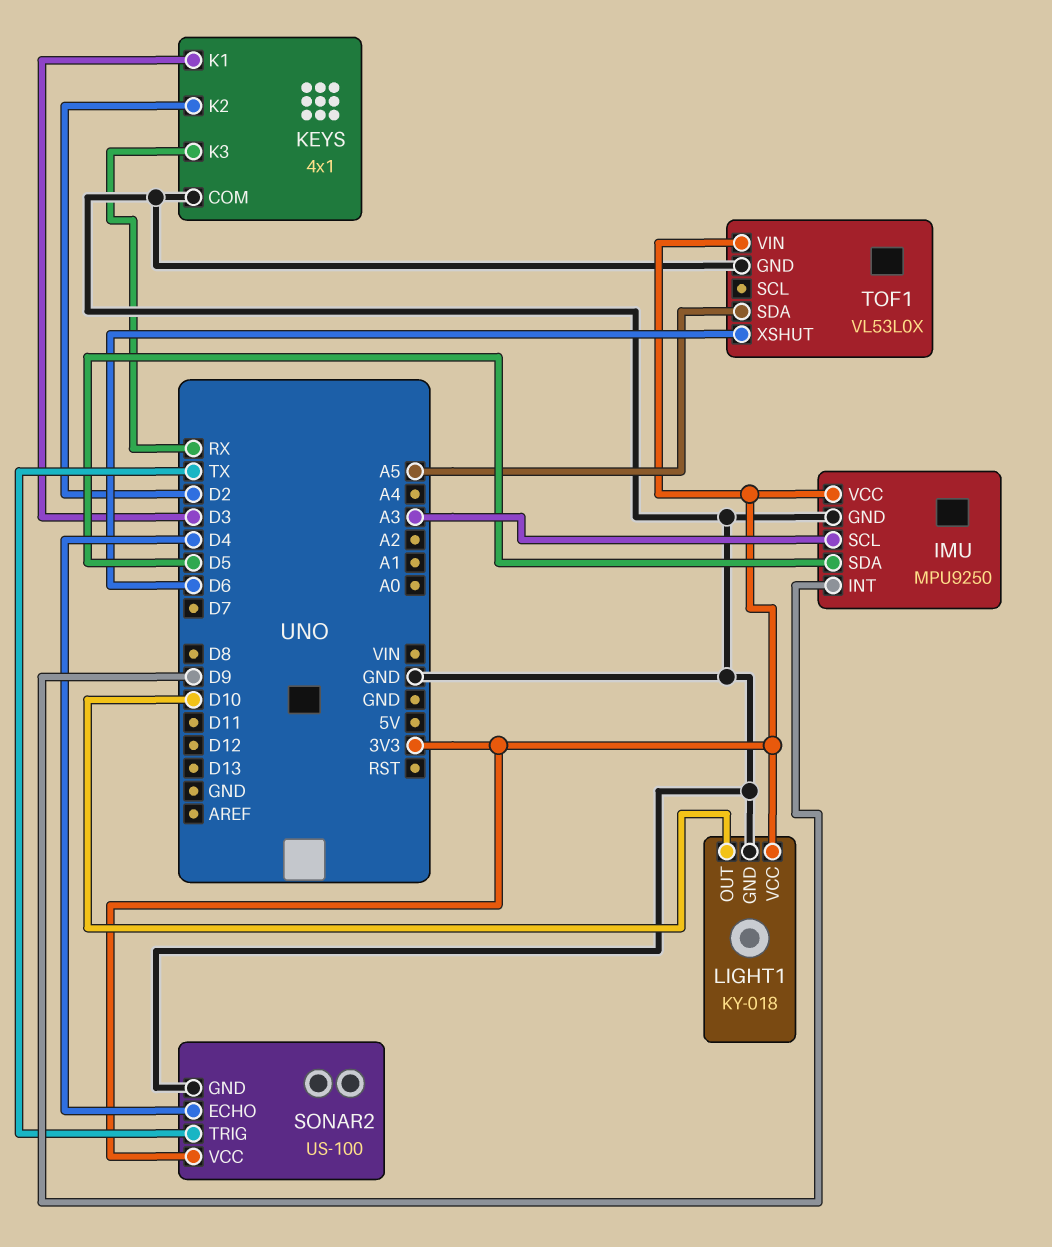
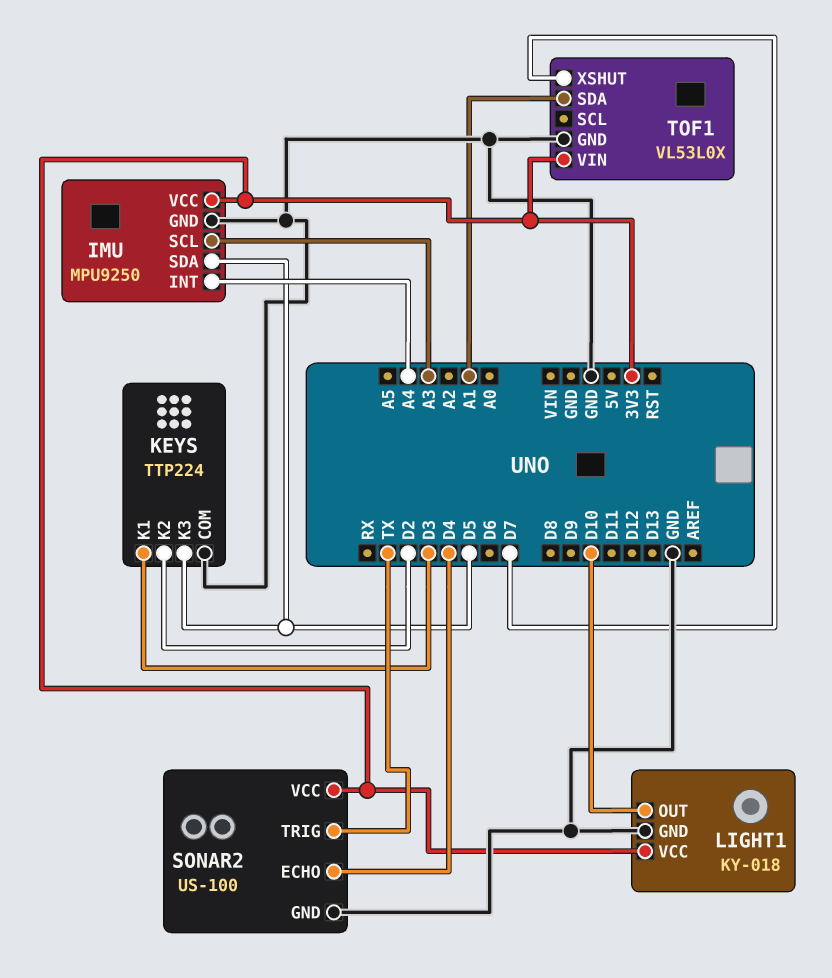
IMU pin INT: D9 -> A4
KEYS: 4x1 -> TTP224
KEYS pin K3: RX -> D5
TOF1 pin SDA: A5 -> A1
TOF1 pin XSHUT: D6 -> D7

